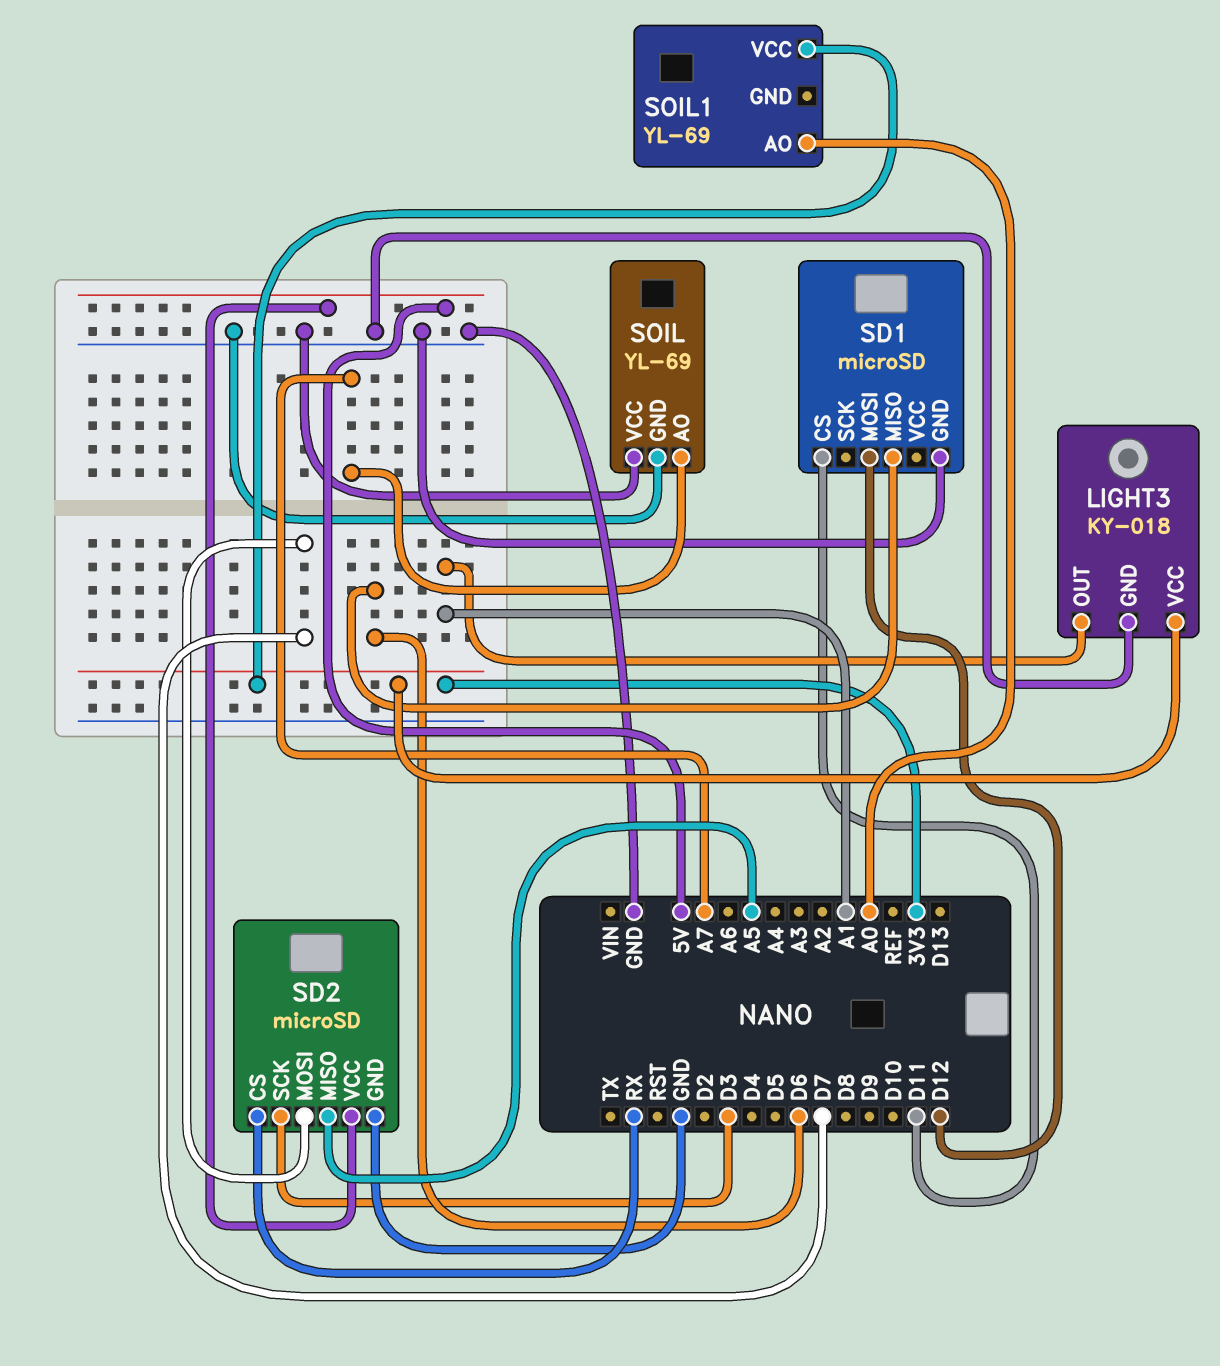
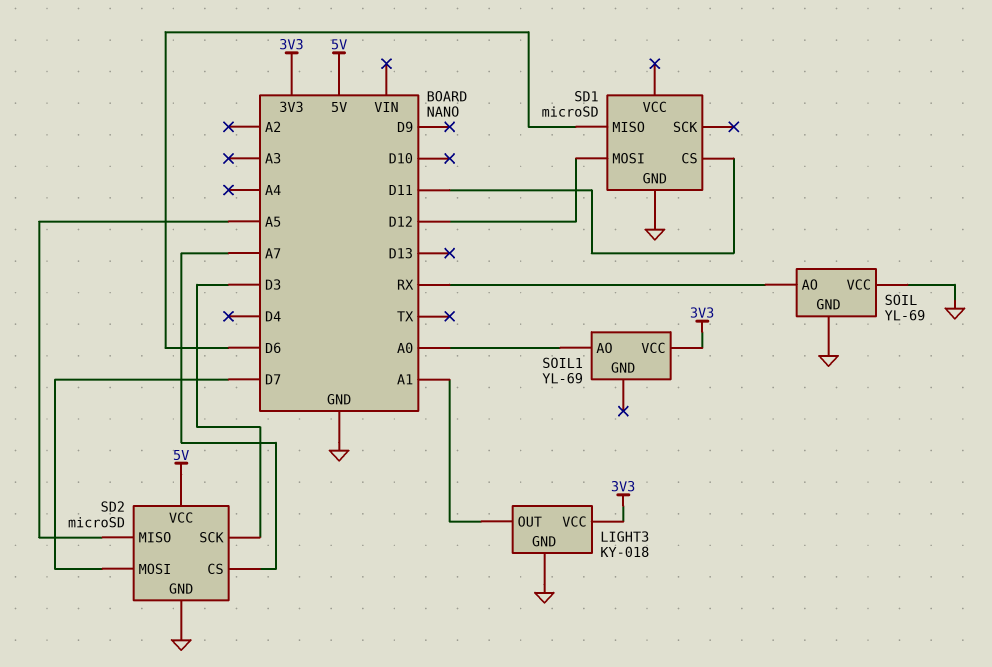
SD2 pin CS: RX -> A7
SOIL pin AO: A7 -> RX

